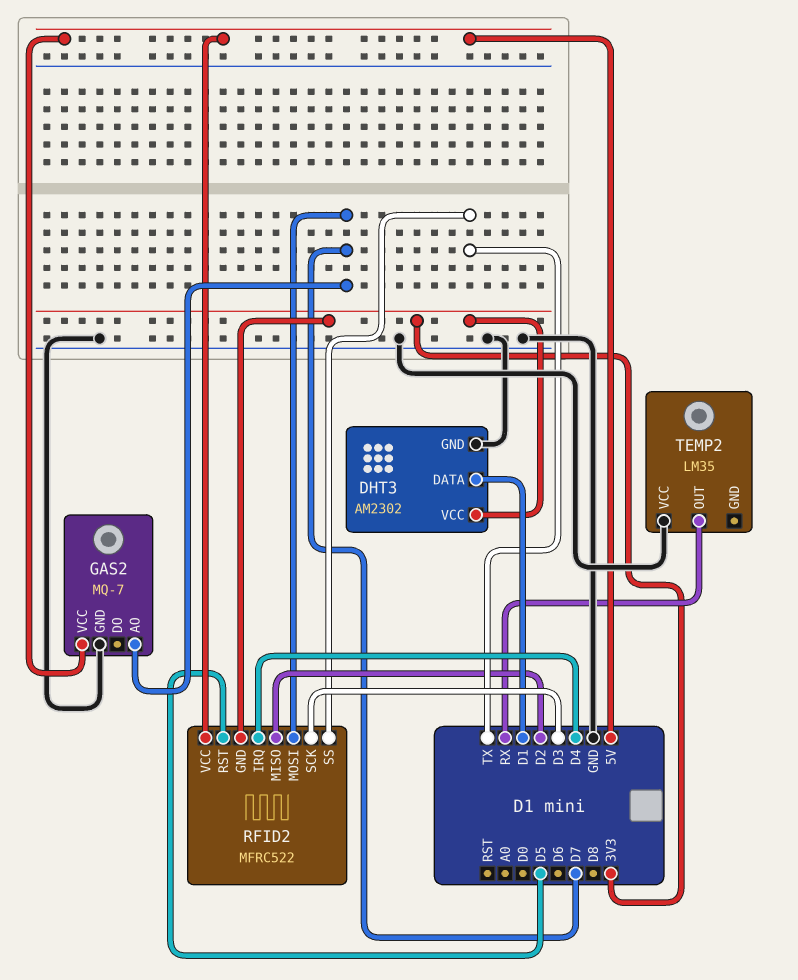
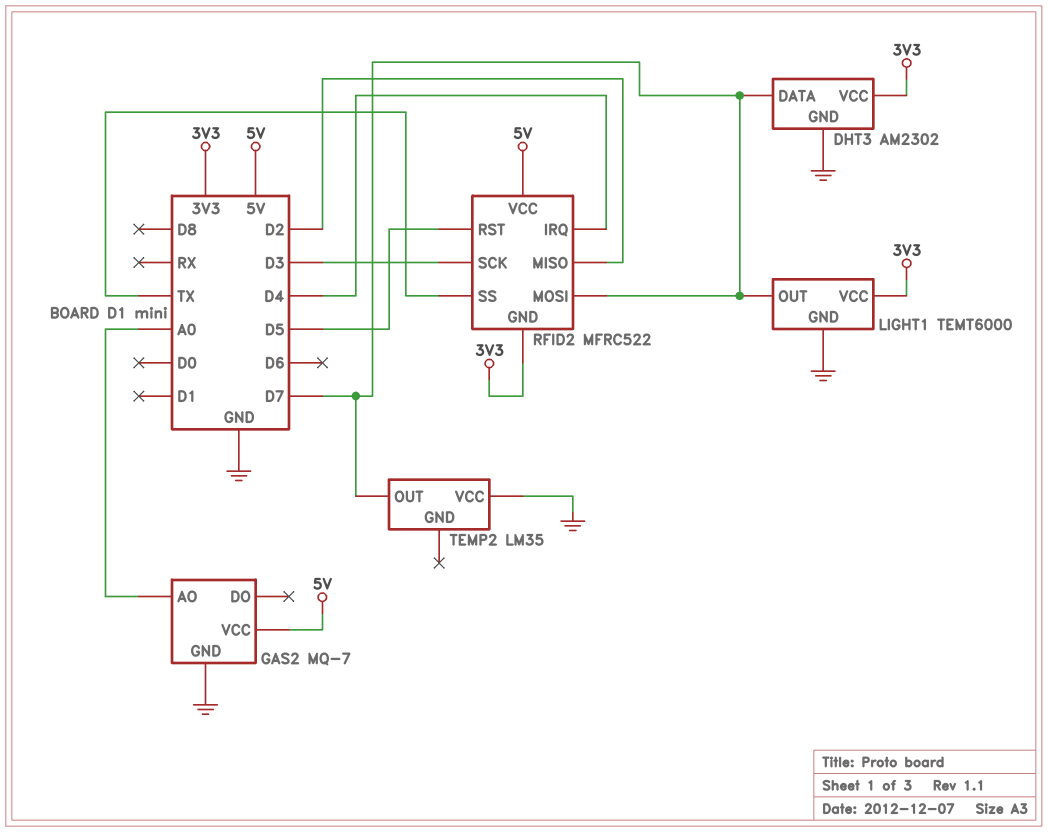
DHT3 pin DATA: D1 -> D7
GAS2 pin AO: D7 -> A0
LIGHT1: none -> TEMT6000
LIGHT1 pin GND: none -> GND
LIGHT1 pin OUT: none -> D7
LIGHT1 pin VCC: none -> 3V3
TEMP2 pin OUT: RX -> D7

